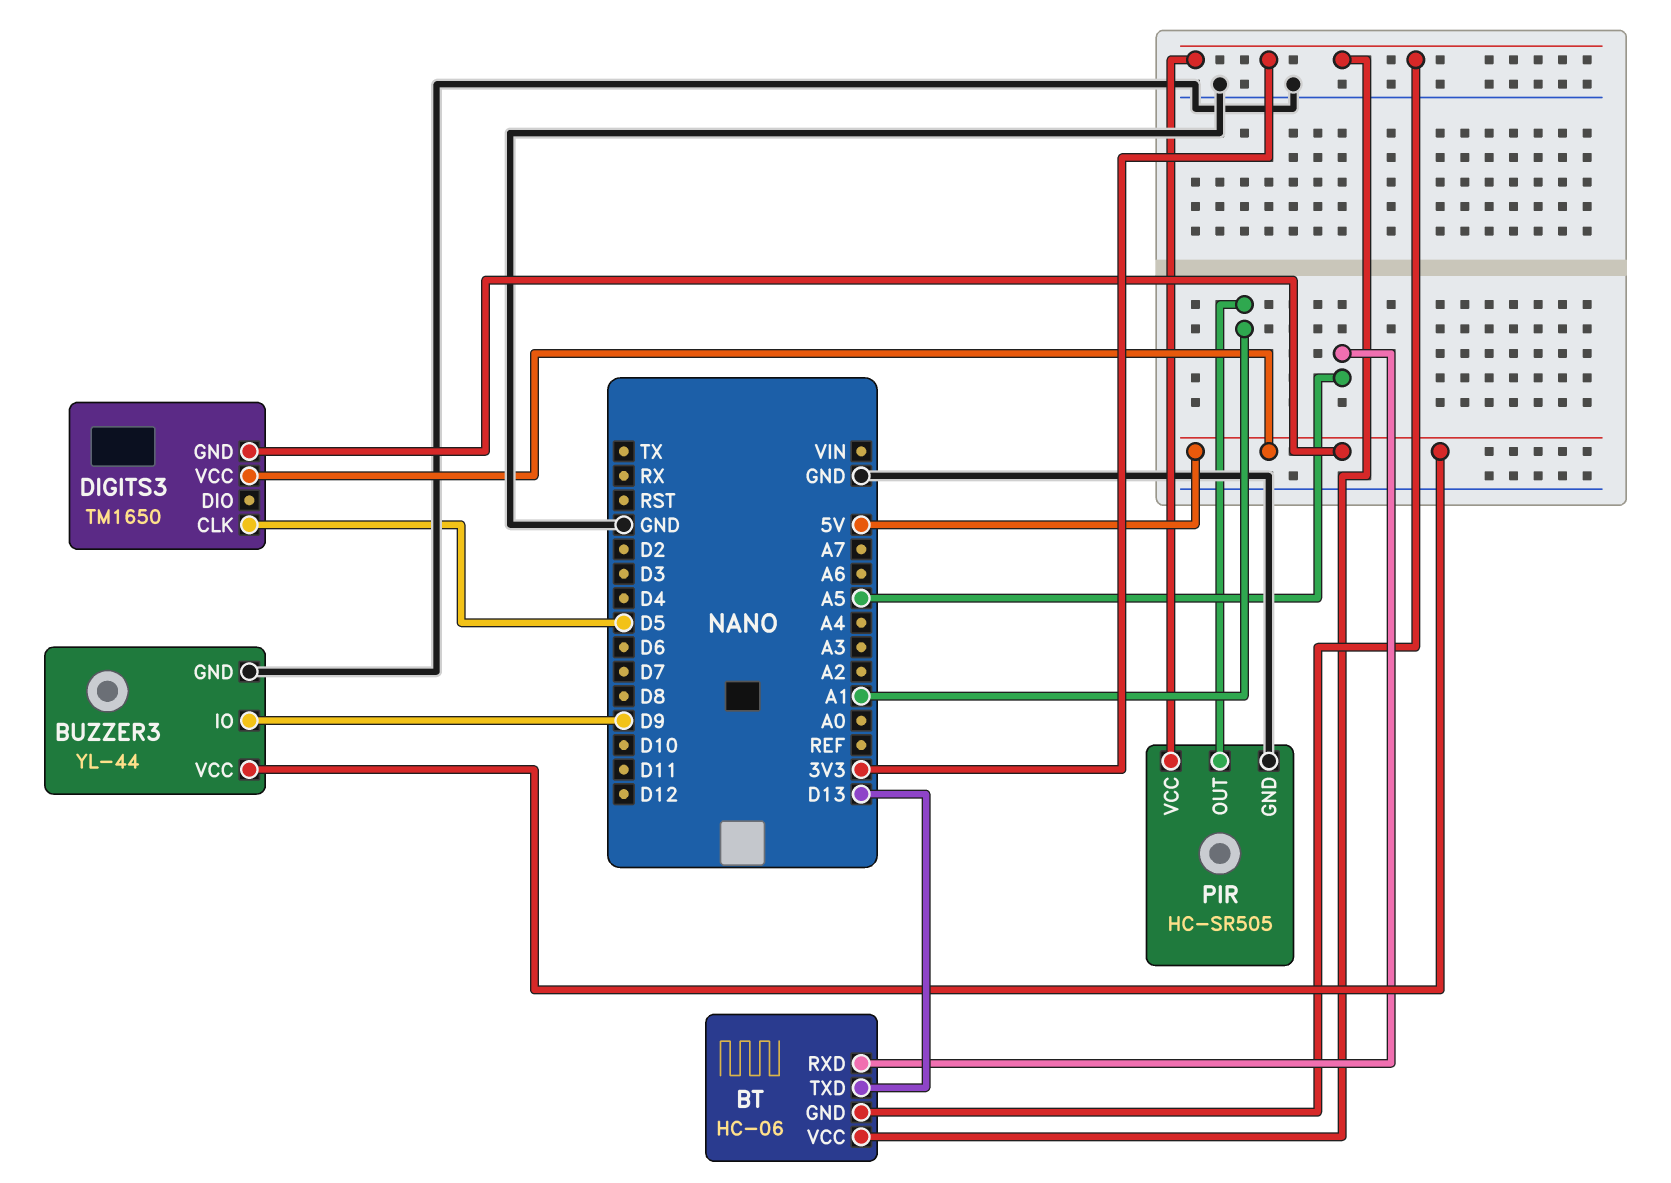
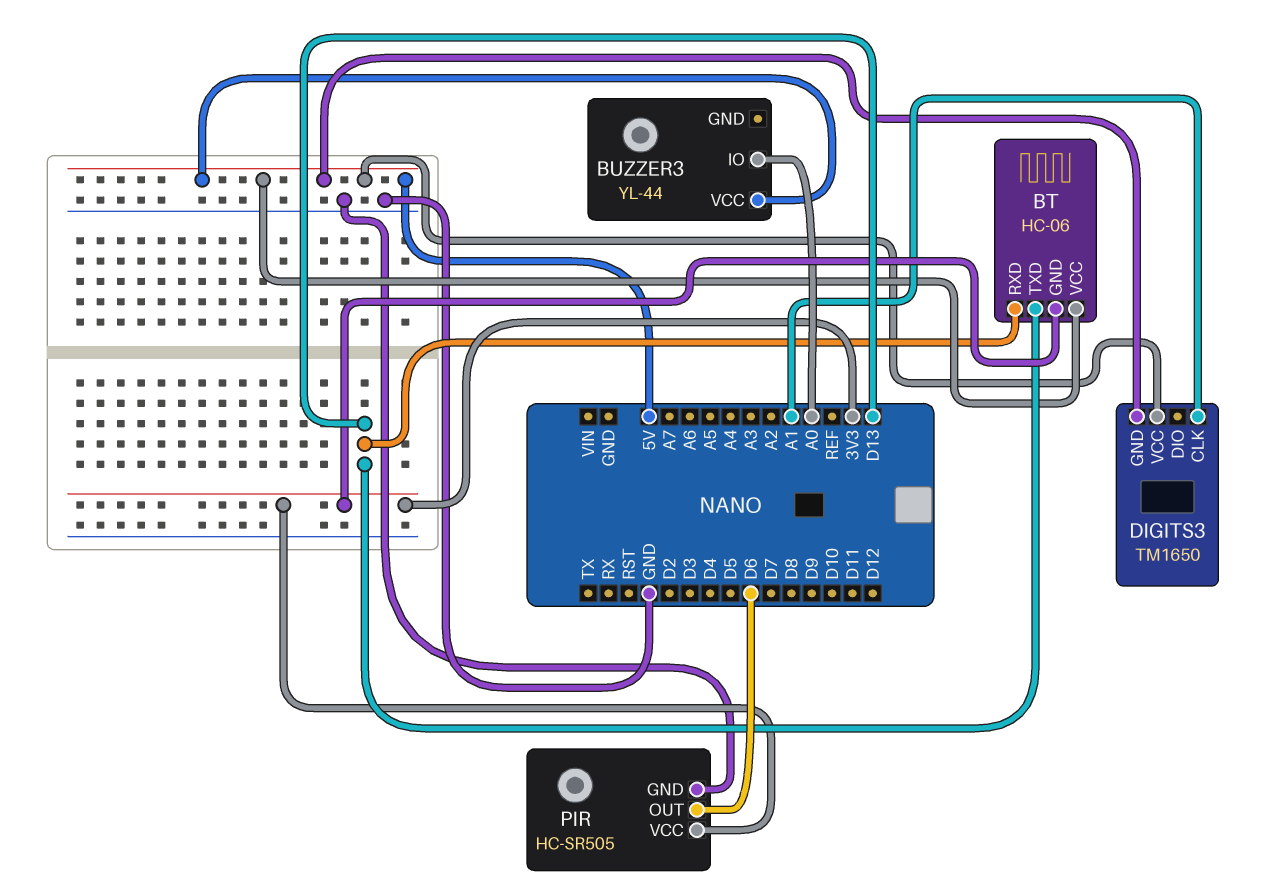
BT pin RXD: A5 -> D13
BT pin VCC: 3V3 -> 5V
BUZZER3 pin GND: GND -> none
BUZZER3 pin IO: D9 -> A0
DIGITS3 pin CLK: D5 -> A1
PIR pin OUT: A1 -> D6

